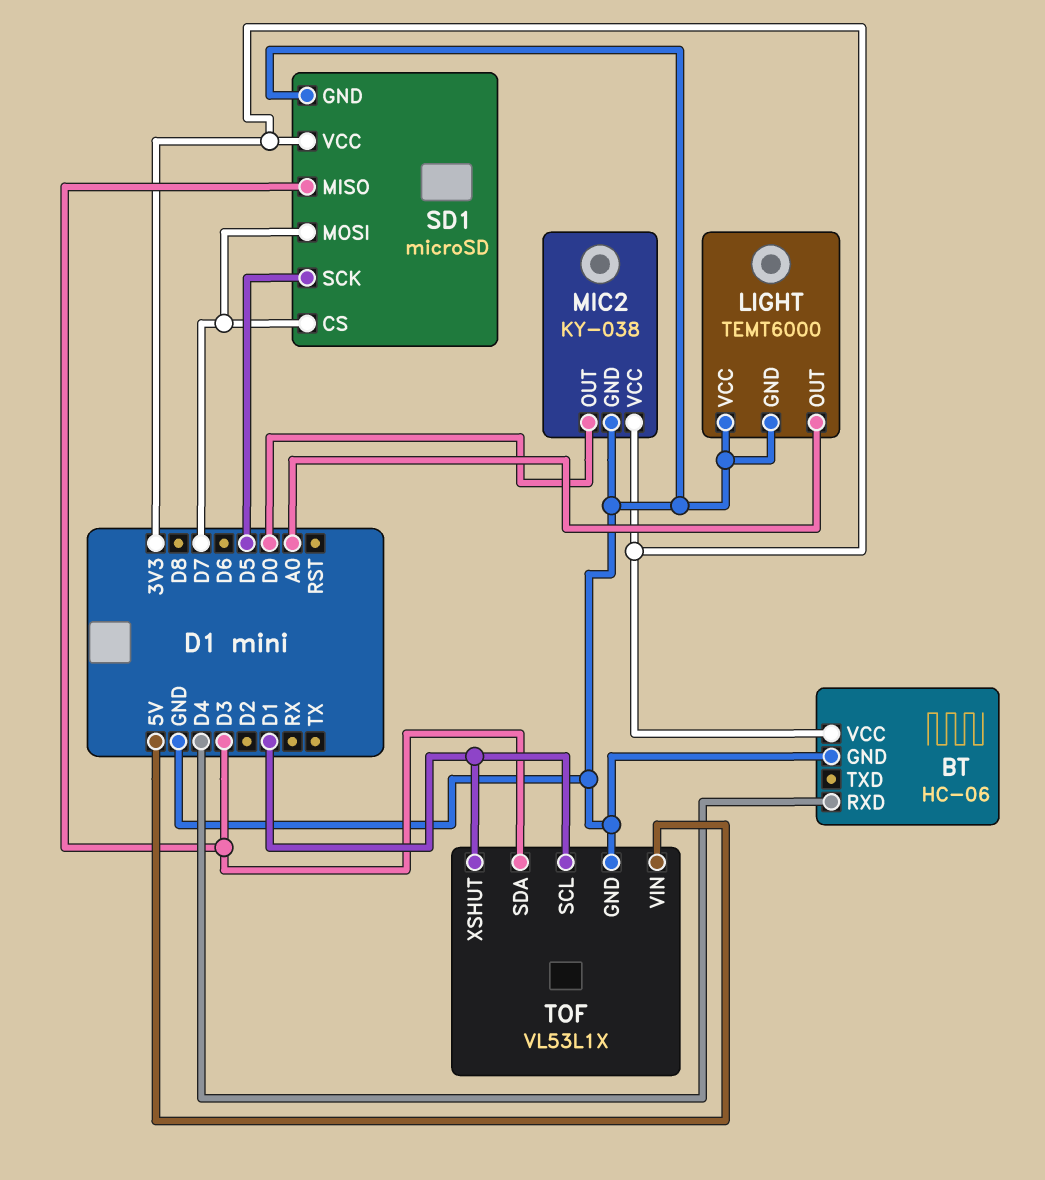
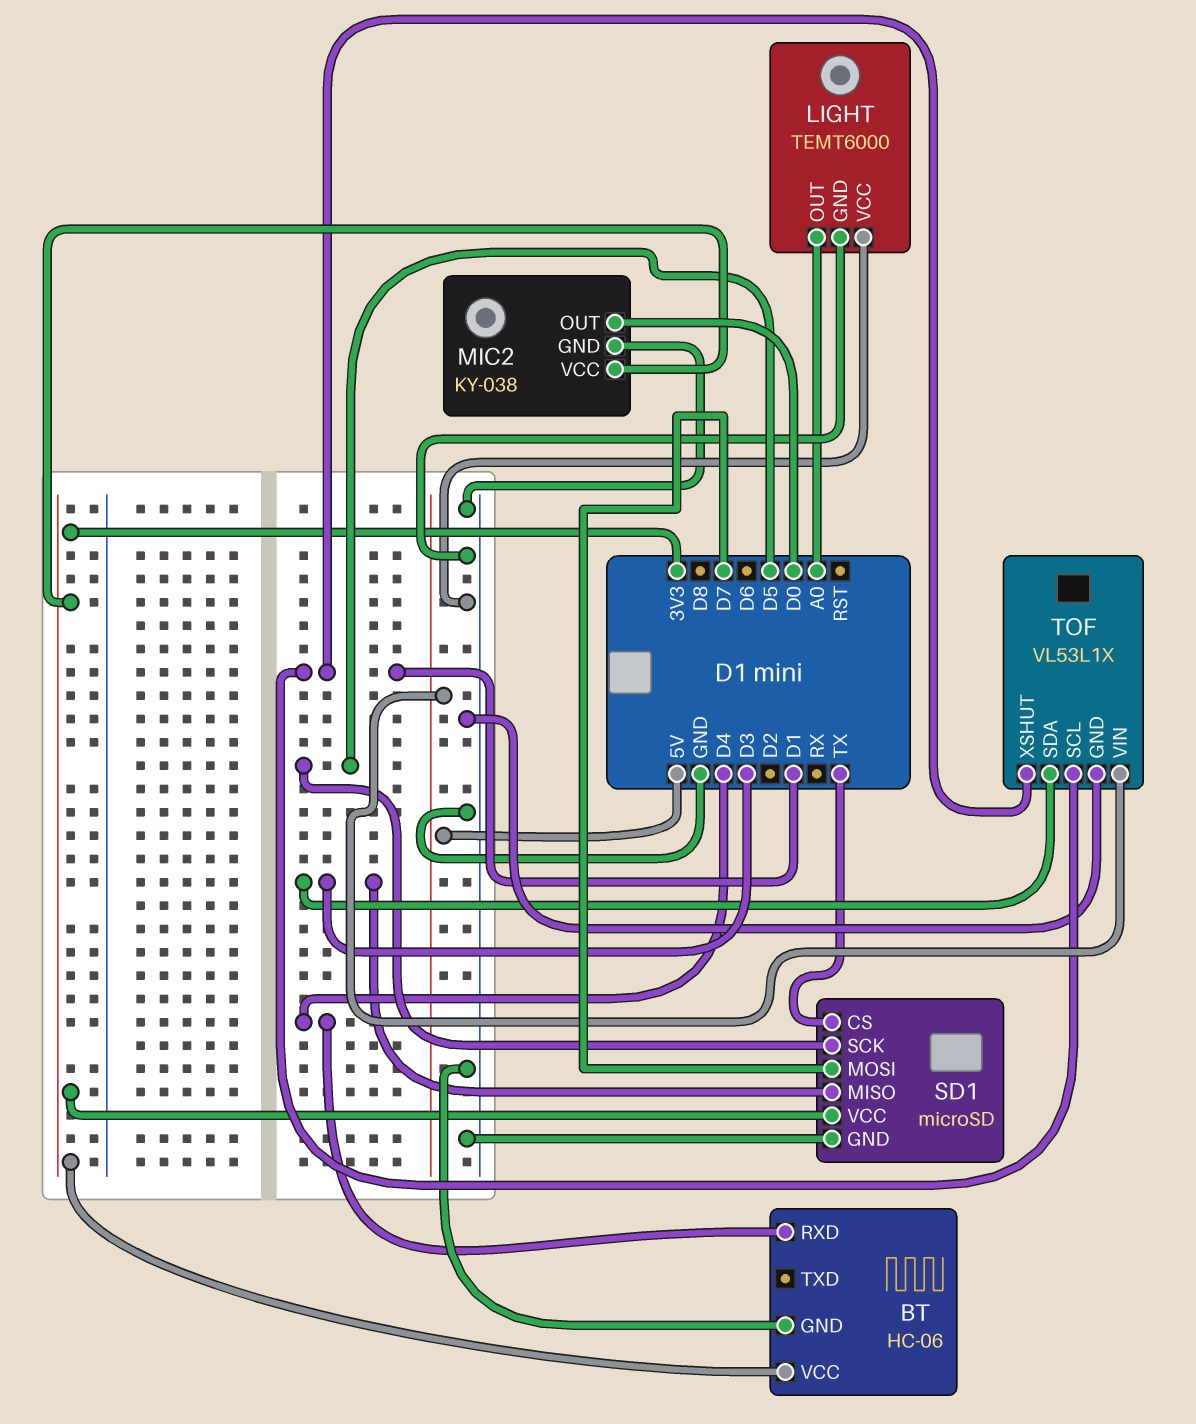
SD1 pin CS: D7 -> TX

